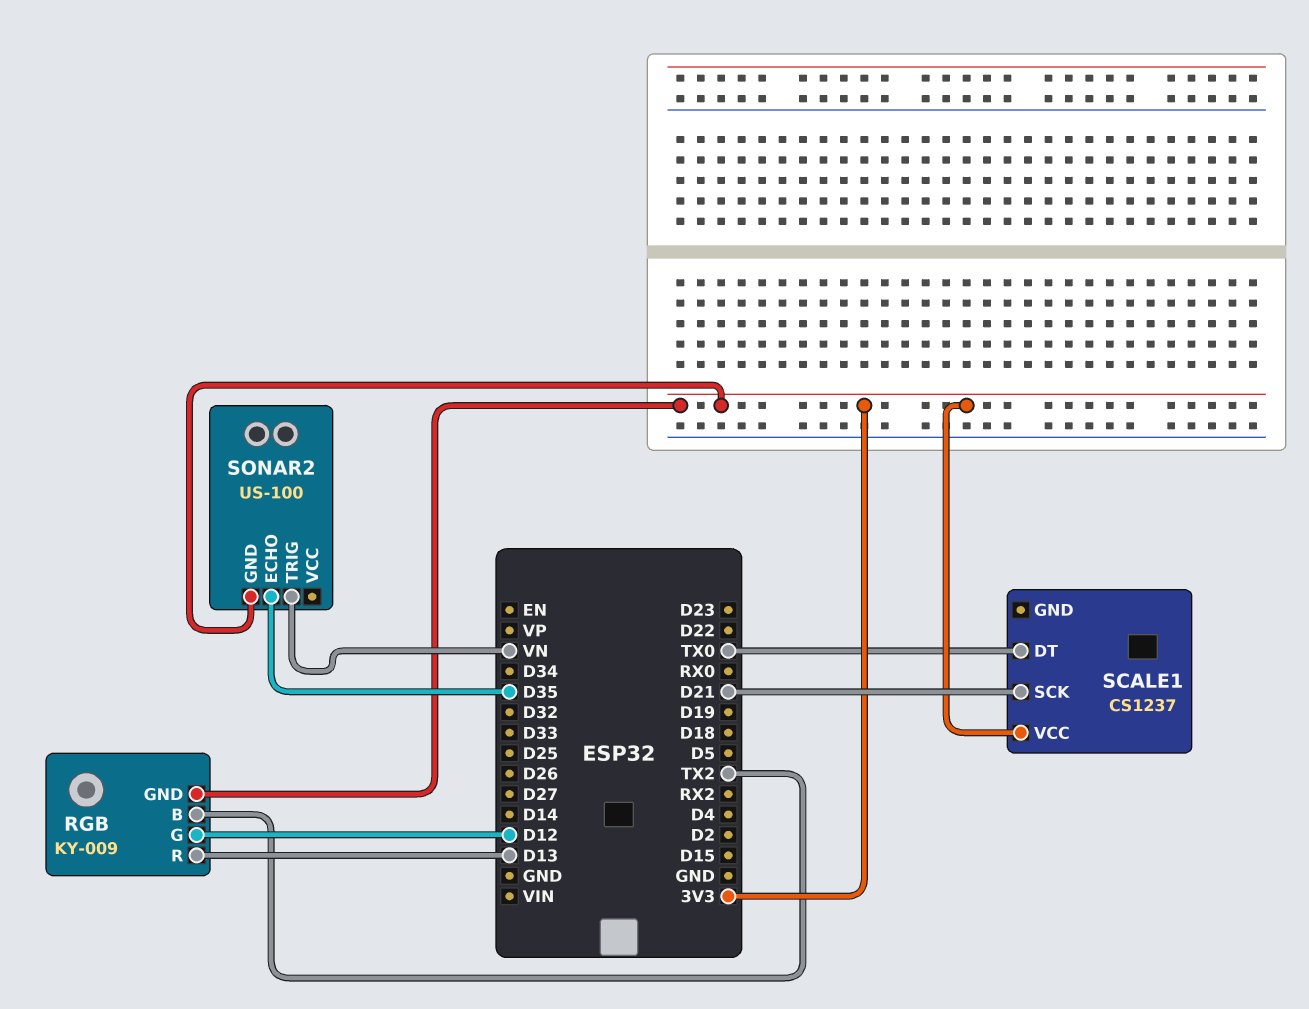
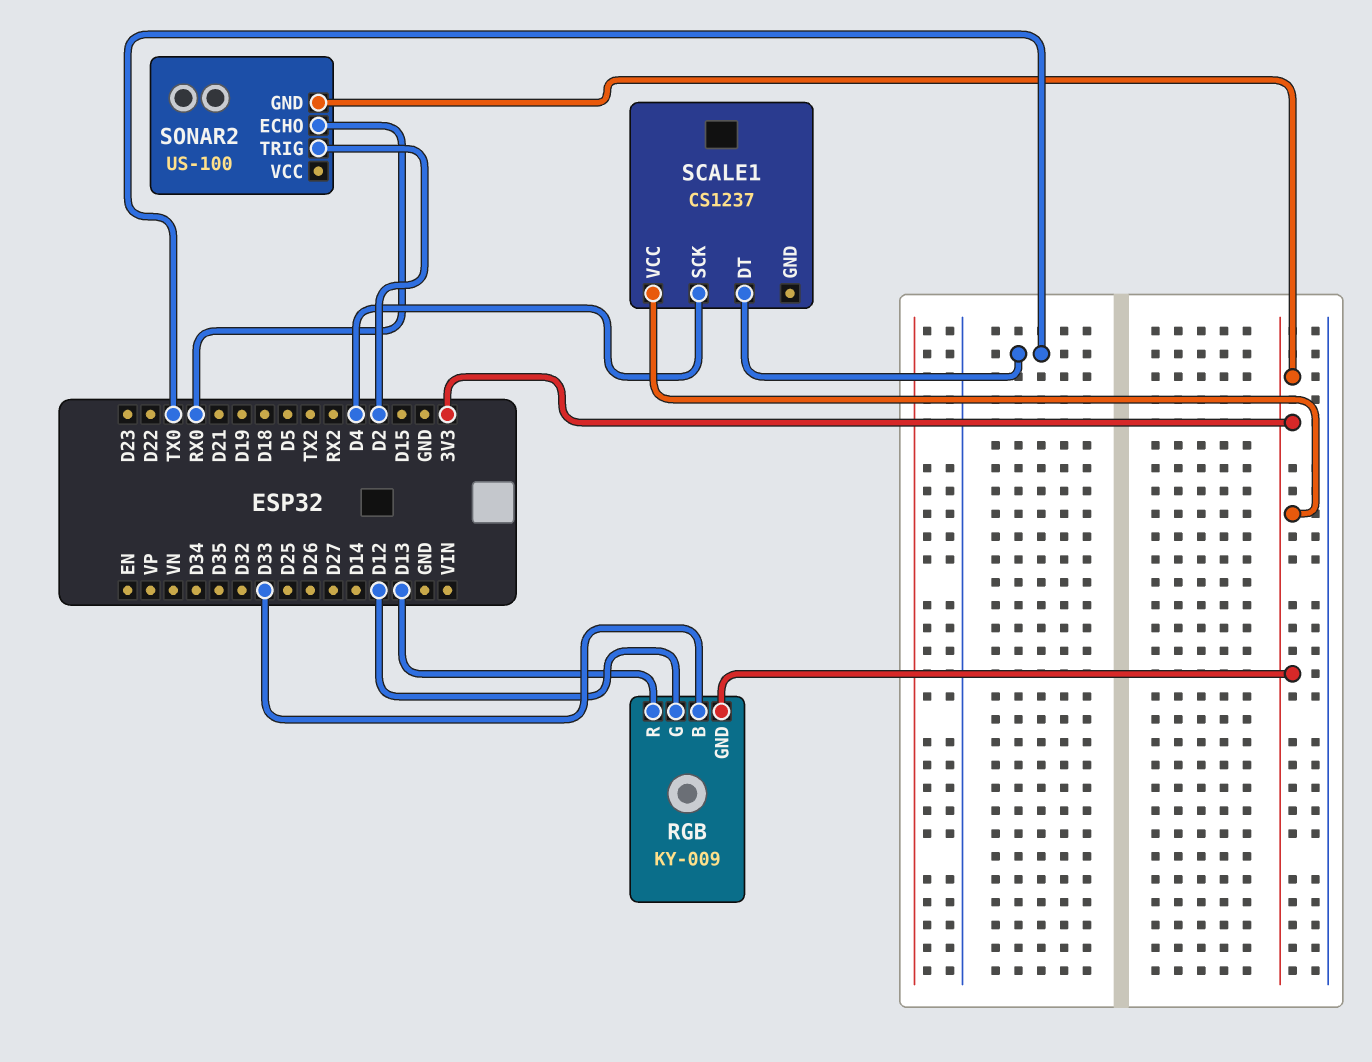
RGB pin B: TX2 -> D33
SCALE1 pin SCK: D21 -> D4
SONAR2 pin ECHO: D35 -> RX0
SONAR2 pin TRIG: VN -> D2

